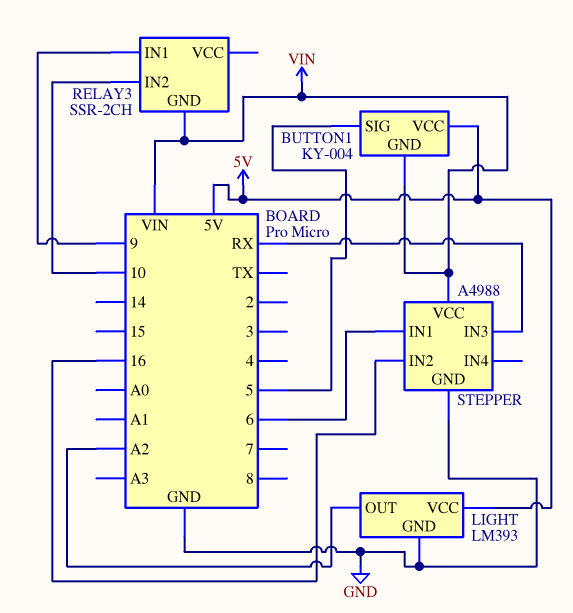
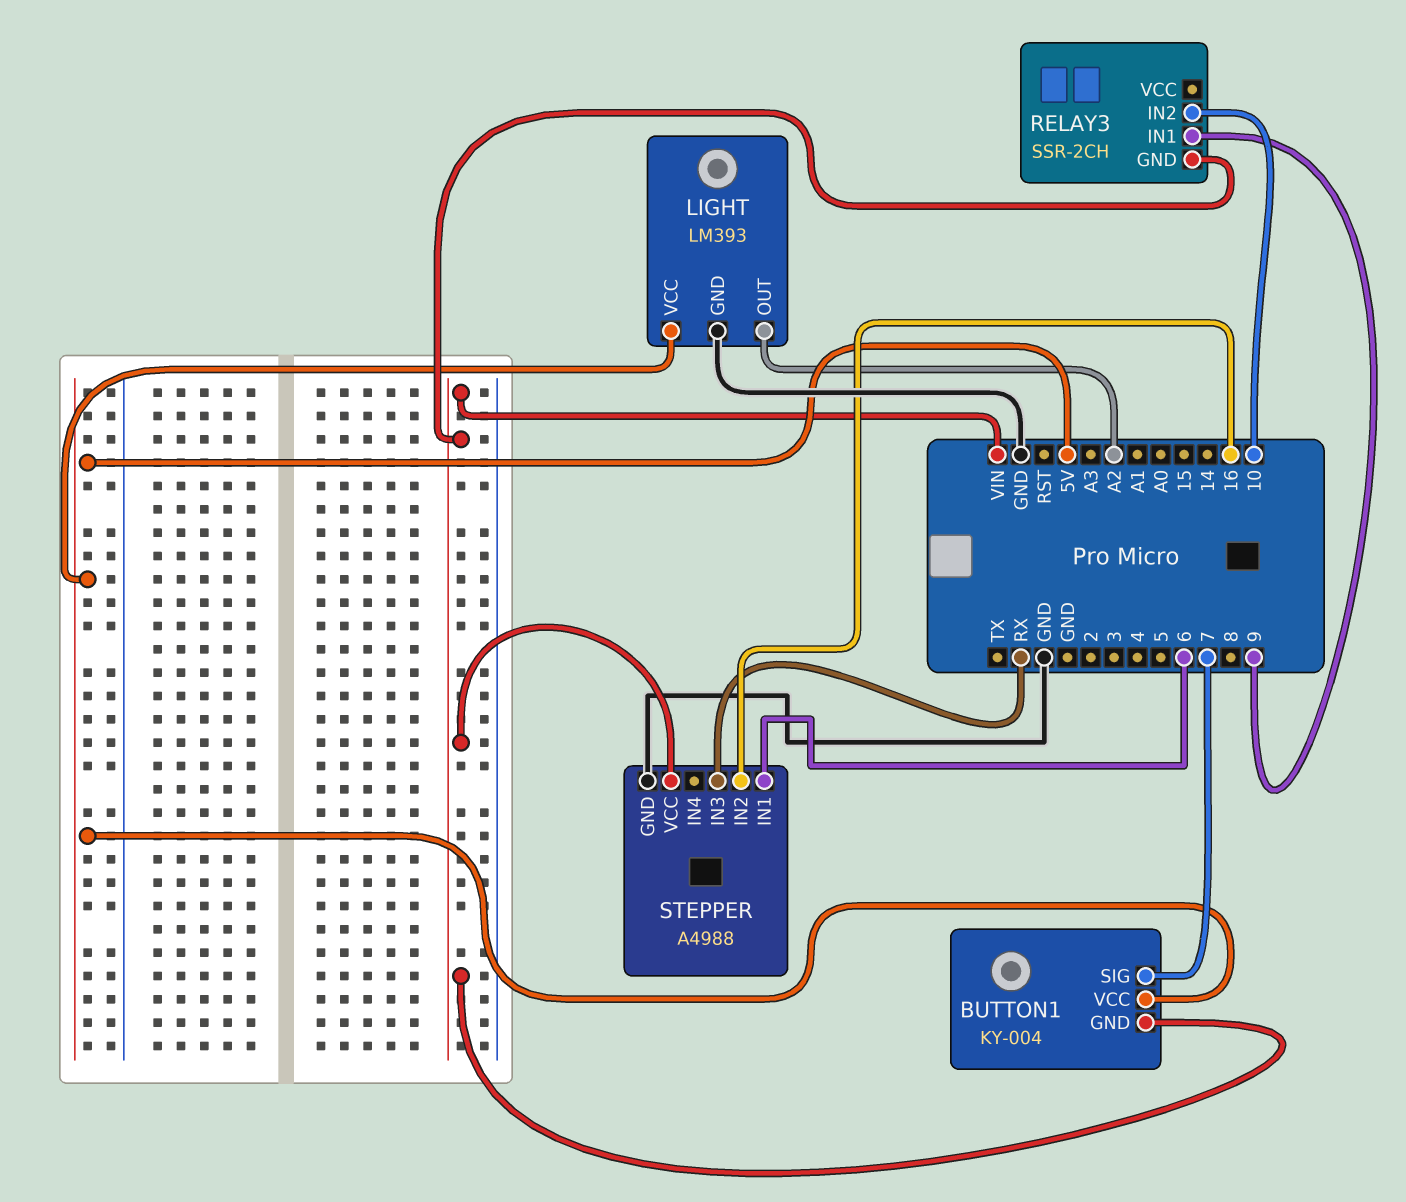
BUTTON1 pin SIG: 5 -> 7

